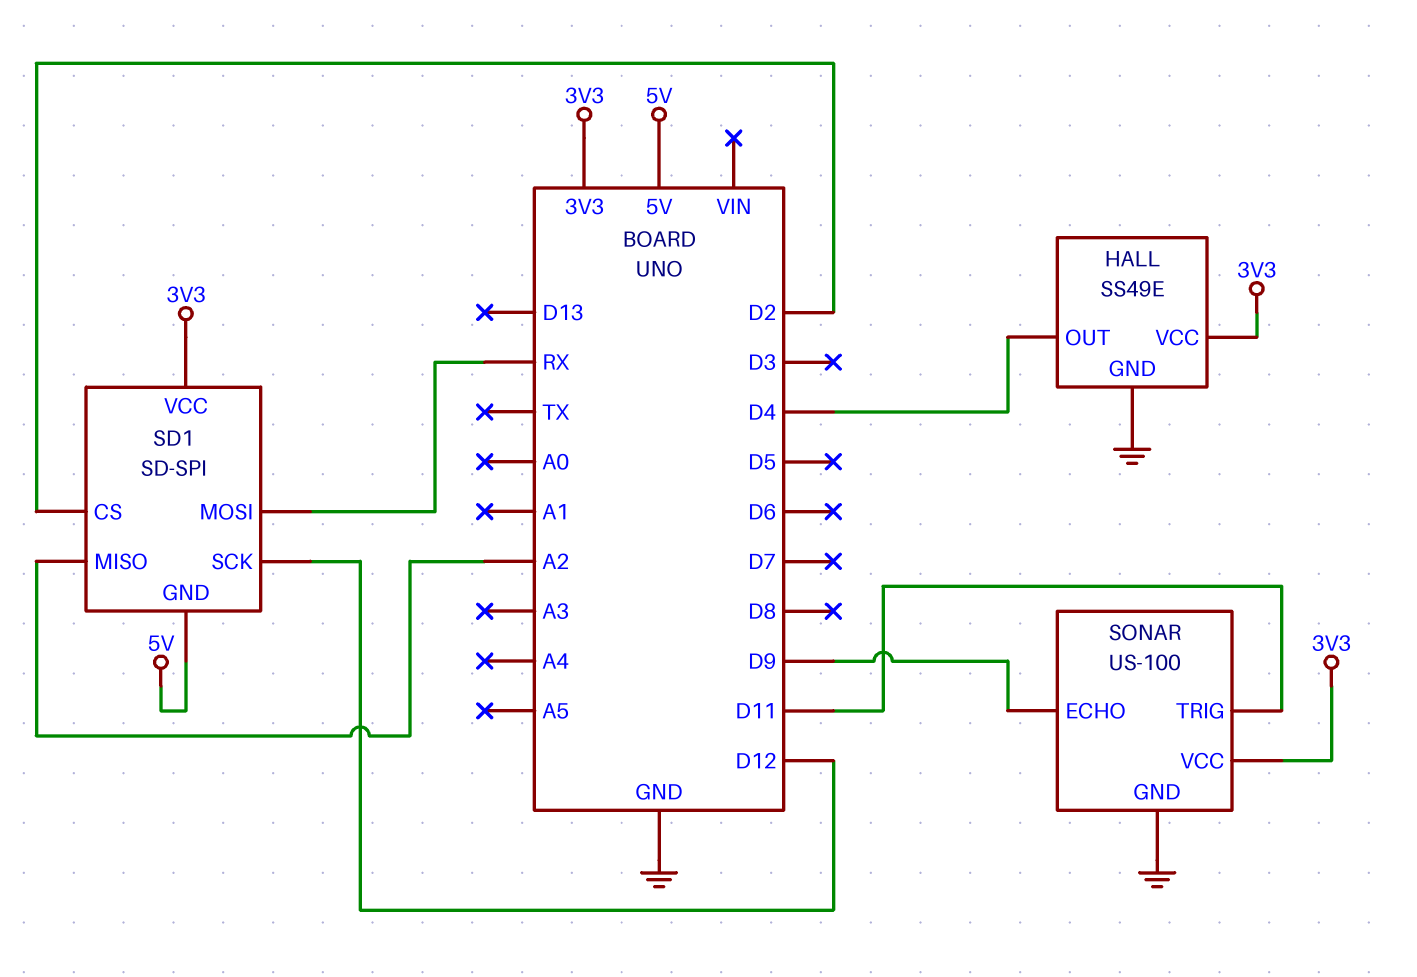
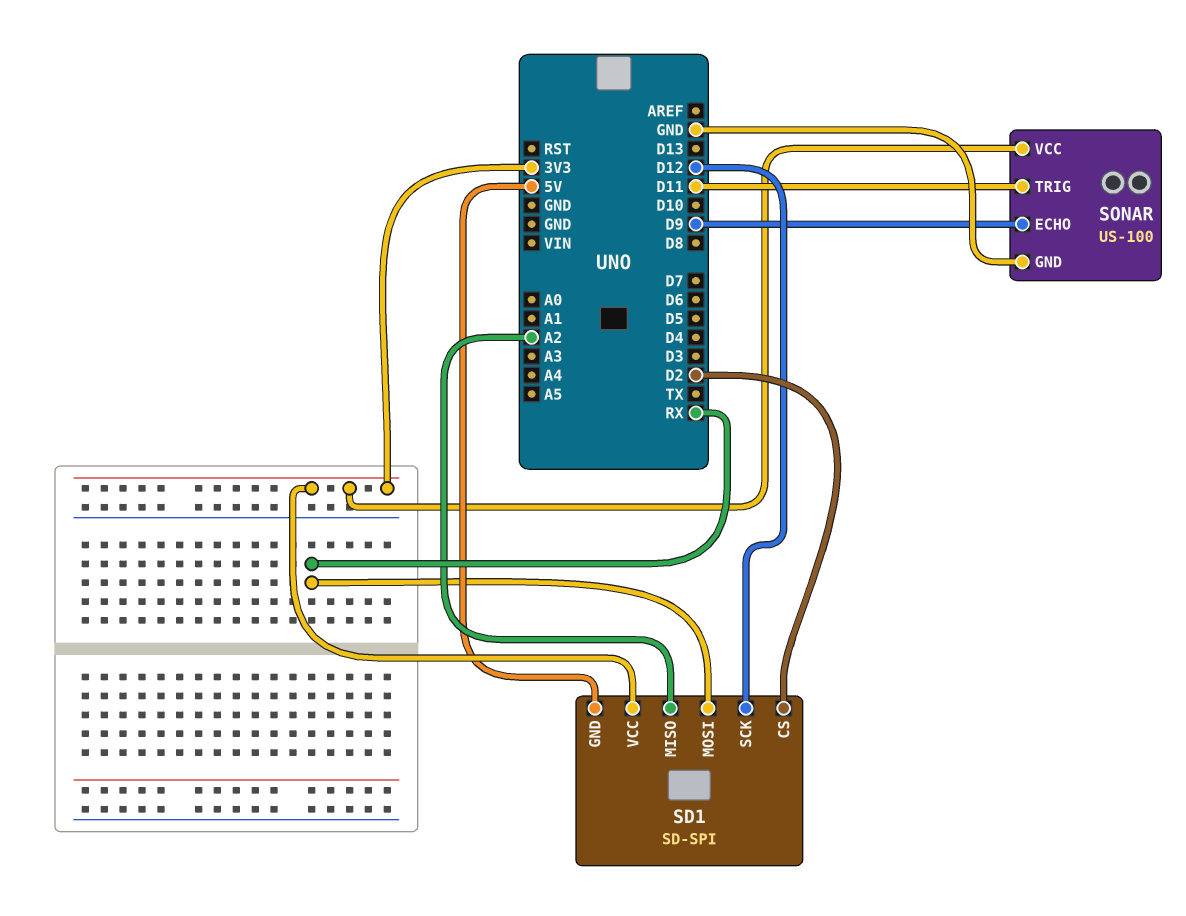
HALL: SS49E -> none
HALL pin GND: GND -> none
HALL pin OUT: D4 -> none
HALL pin VCC: 3V3 -> none

